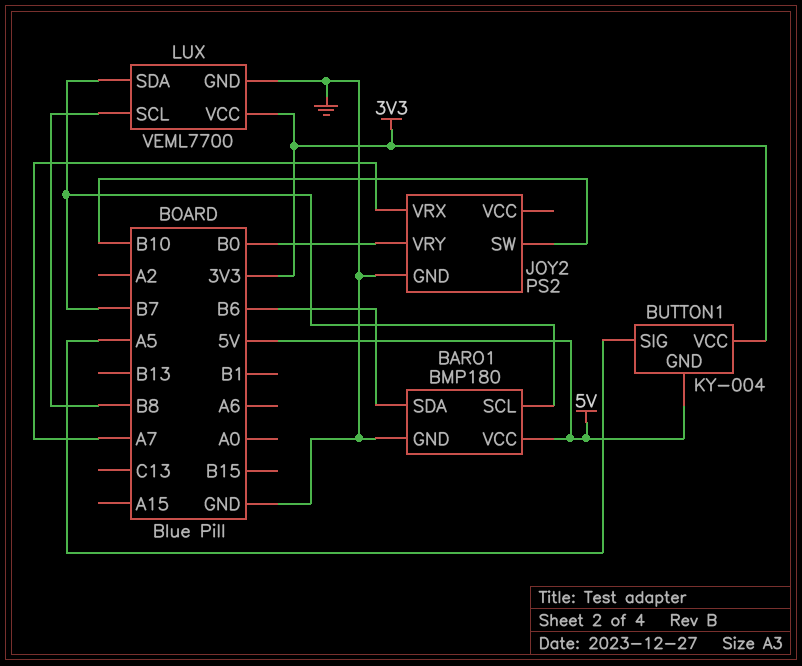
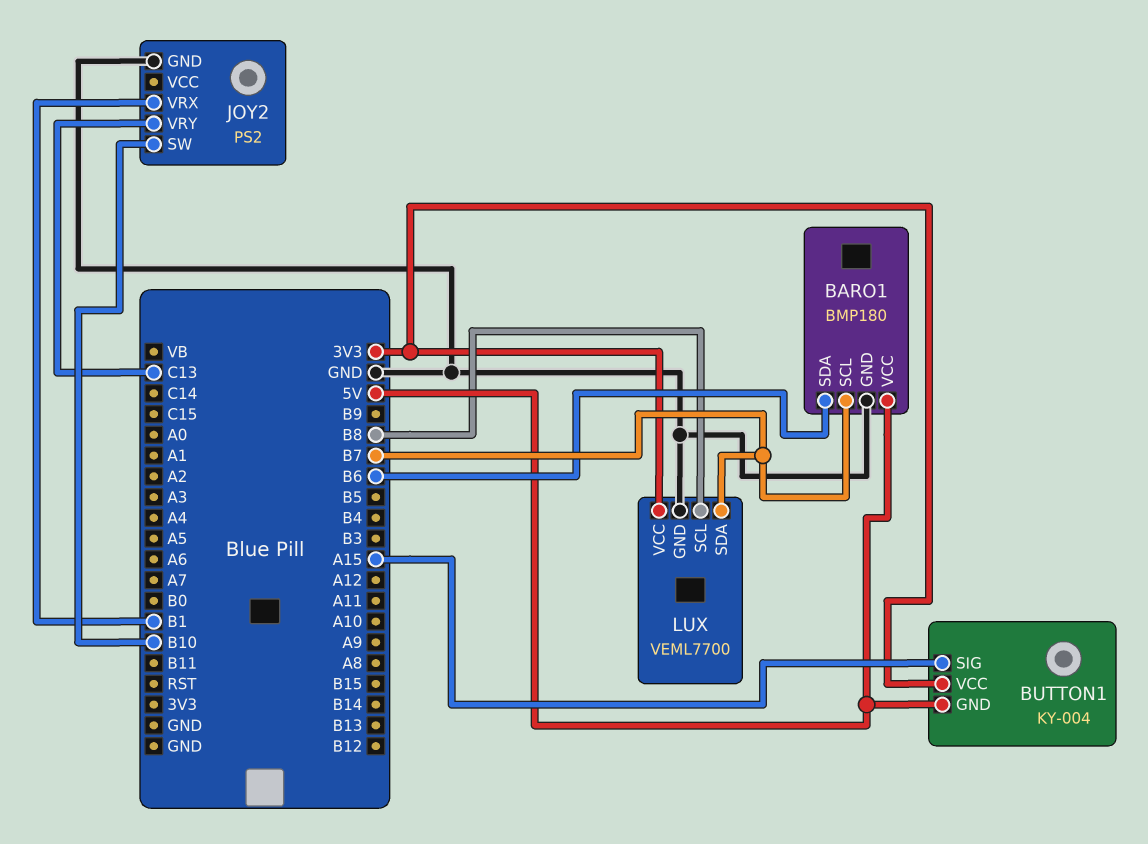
BUTTON1 pin SIG: A5 -> A15
JOY2 pin VRX: A7 -> B1
JOY2 pin VRY: B0 -> C13

